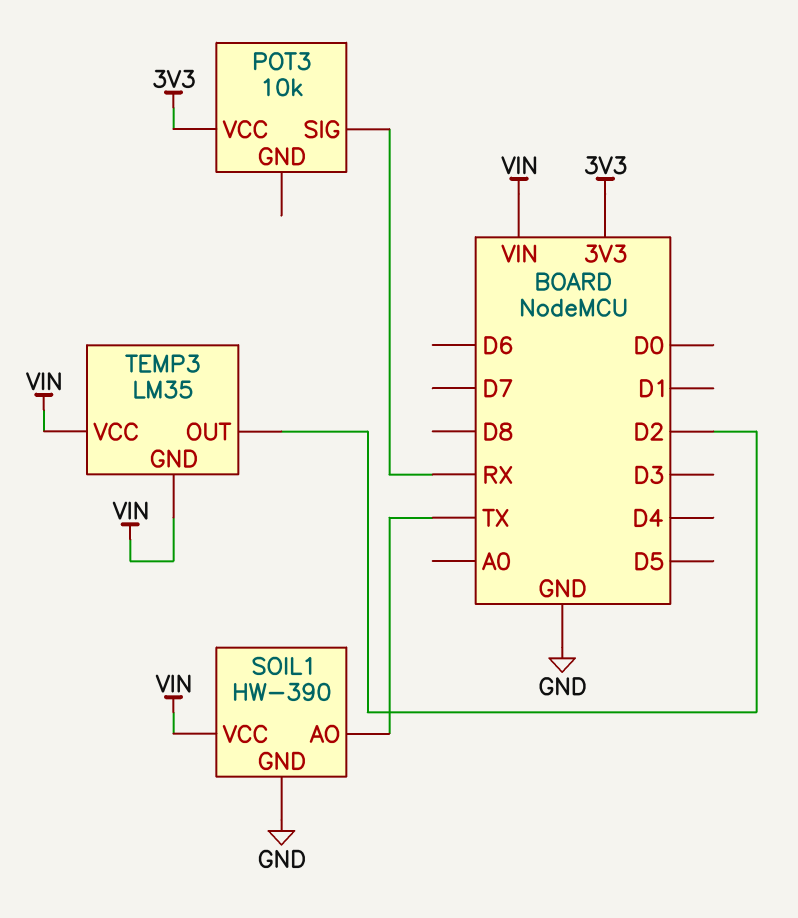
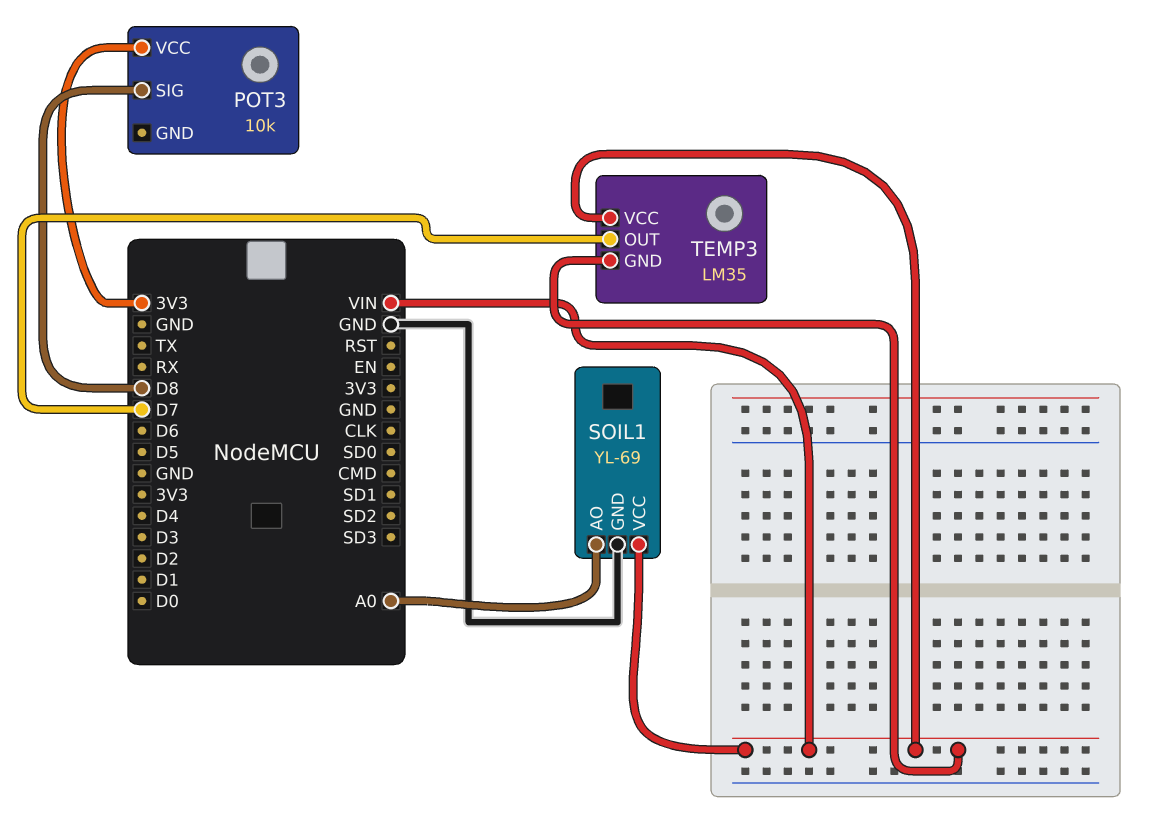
POT3 pin SIG: RX -> D8
SOIL1: HW-390 -> YL-69
SOIL1 pin AO: TX -> A0
TEMP3 pin OUT: D2 -> D7

